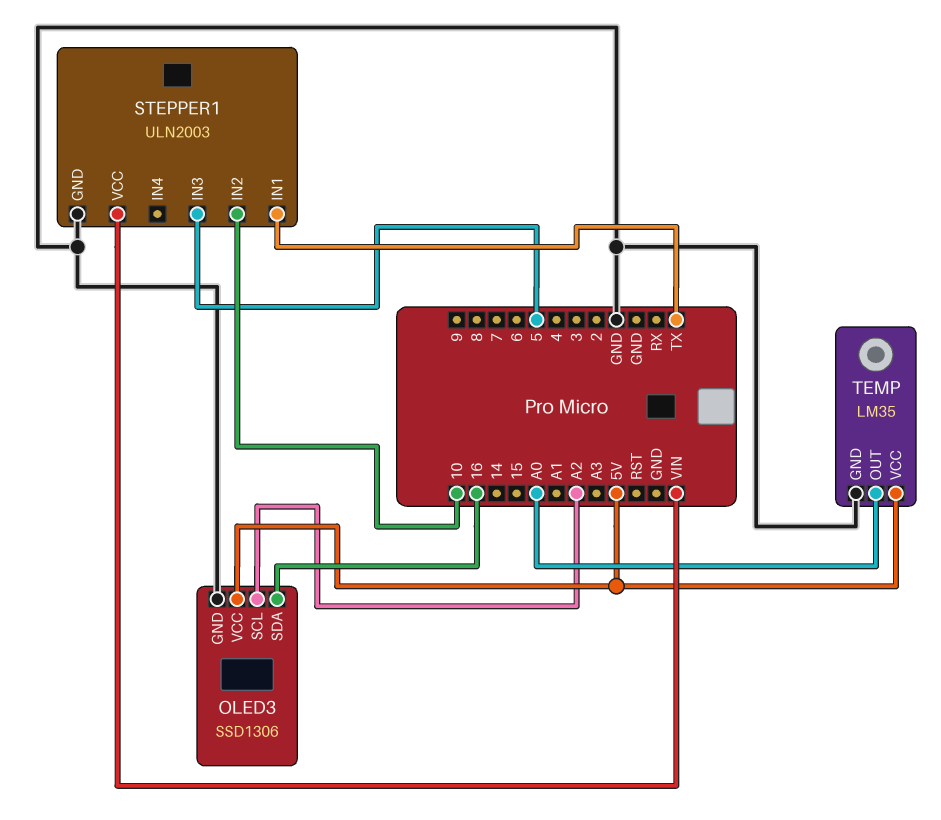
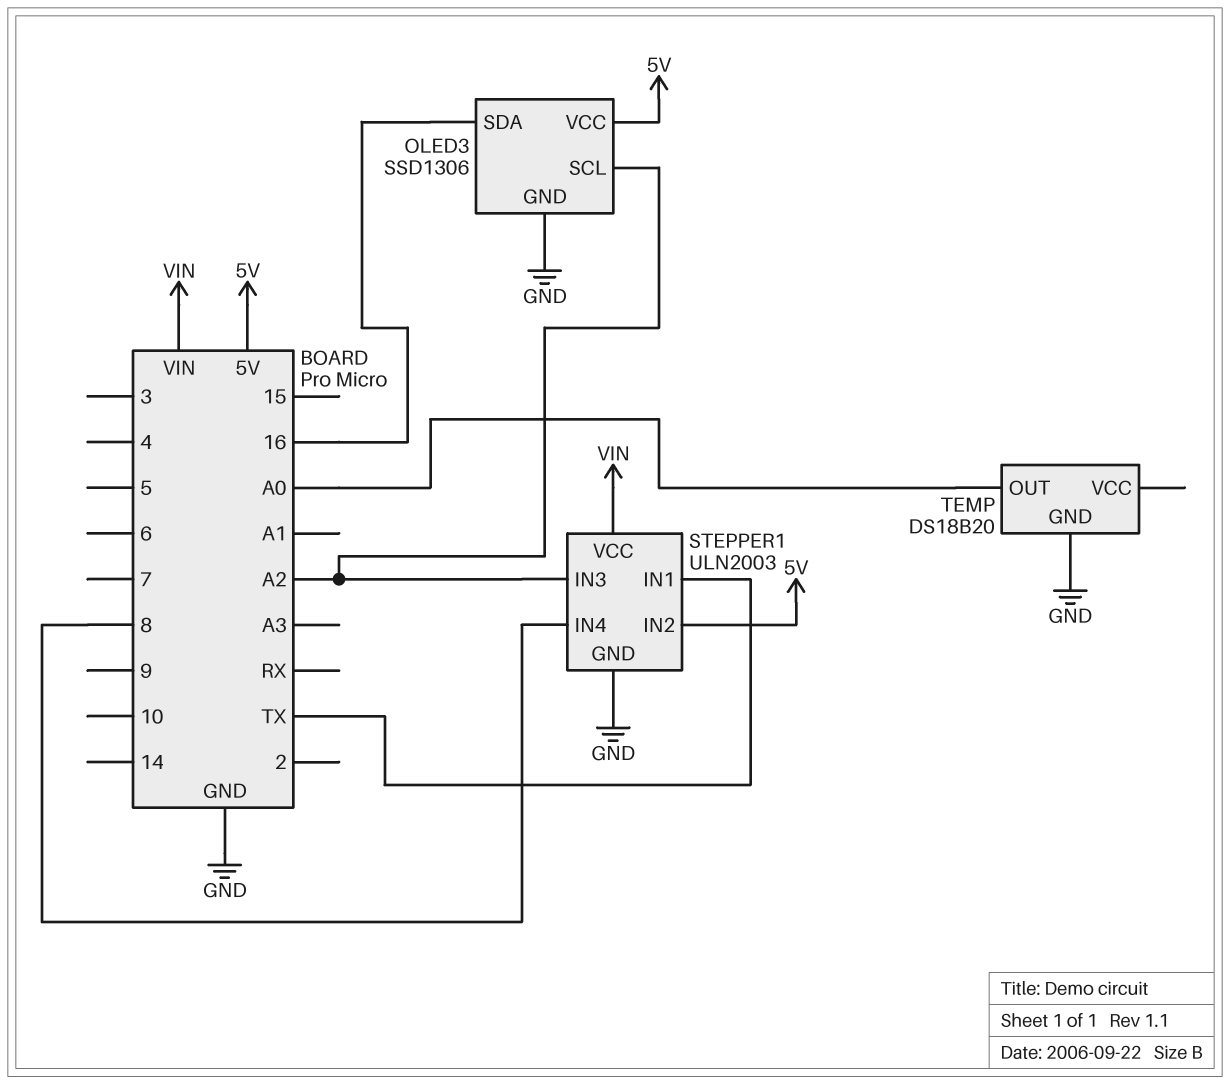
STEPPER1 pin IN2: 10 -> 5V
STEPPER1 pin IN3: 5 -> A2
STEPPER1 pin IN4: none -> 8
TEMP: LM35 -> DS18B20
TEMP pin VCC: 5V -> none

